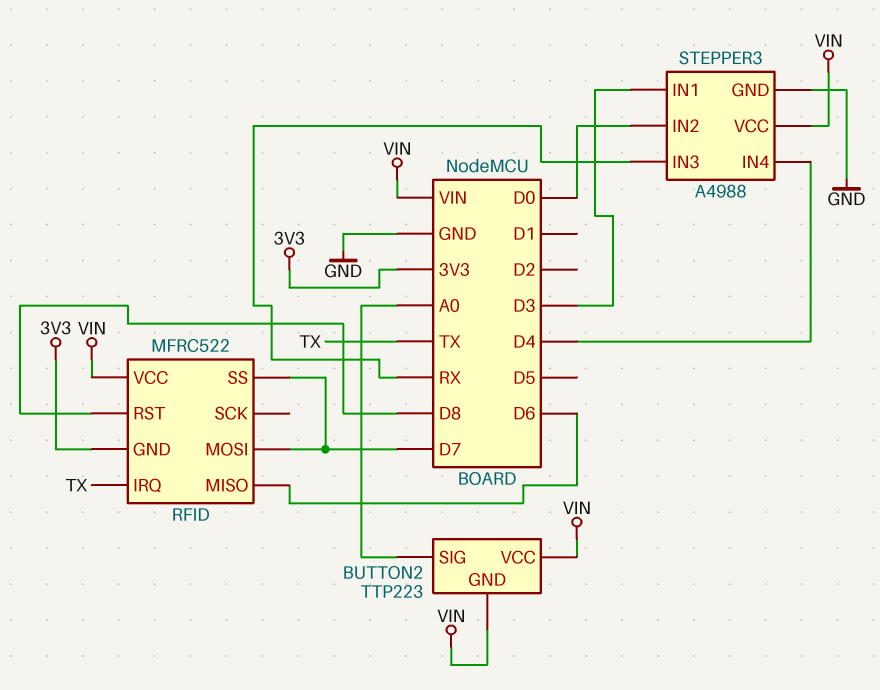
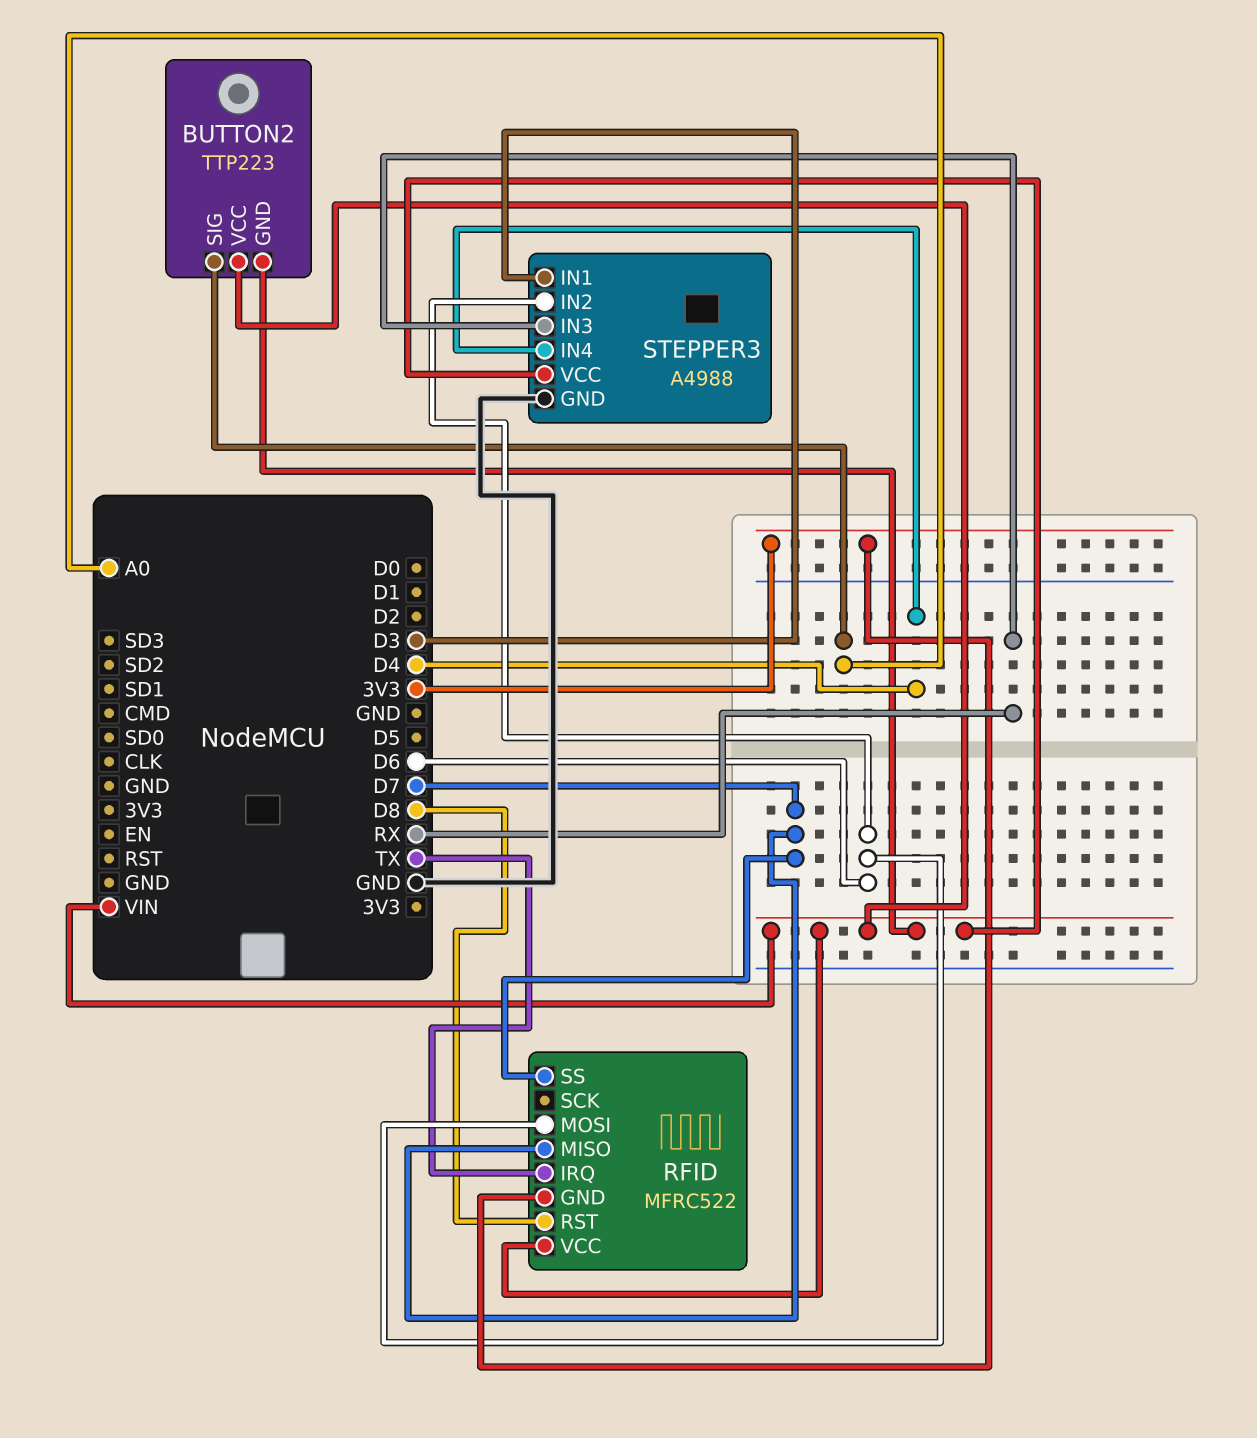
RFID pin MISO: D6 -> D7
RFID pin MOSI: D7 -> D6
STEPPER3 pin IN2: D0 -> D6

